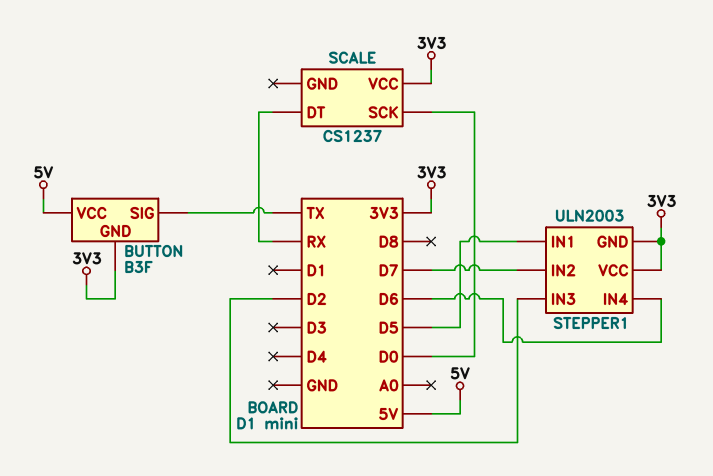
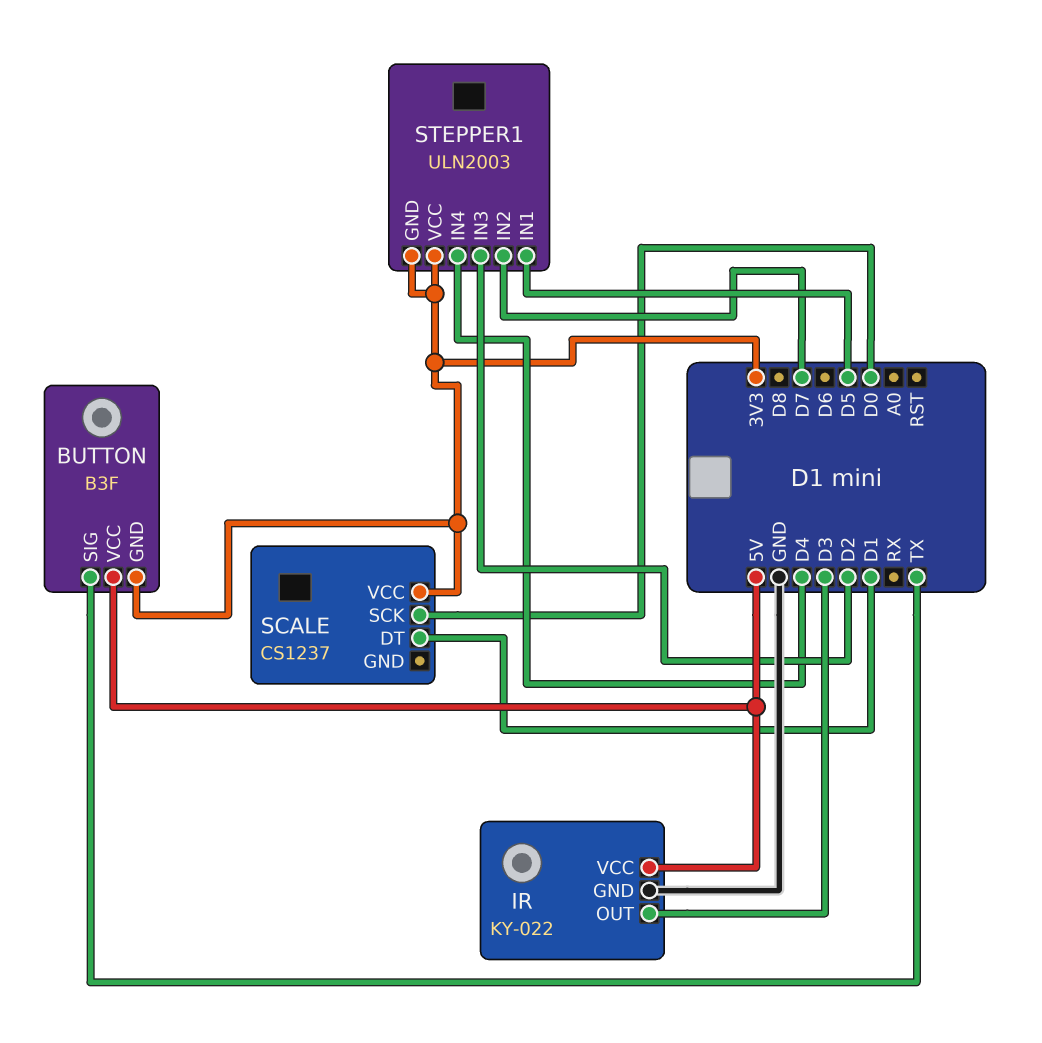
IR: none -> KY-022
IR pin GND: none -> GND
IR pin OUT: none -> D3
IR pin VCC: none -> 5V
SCALE pin DT: RX -> D1
STEPPER1 pin IN4: D6 -> D4

